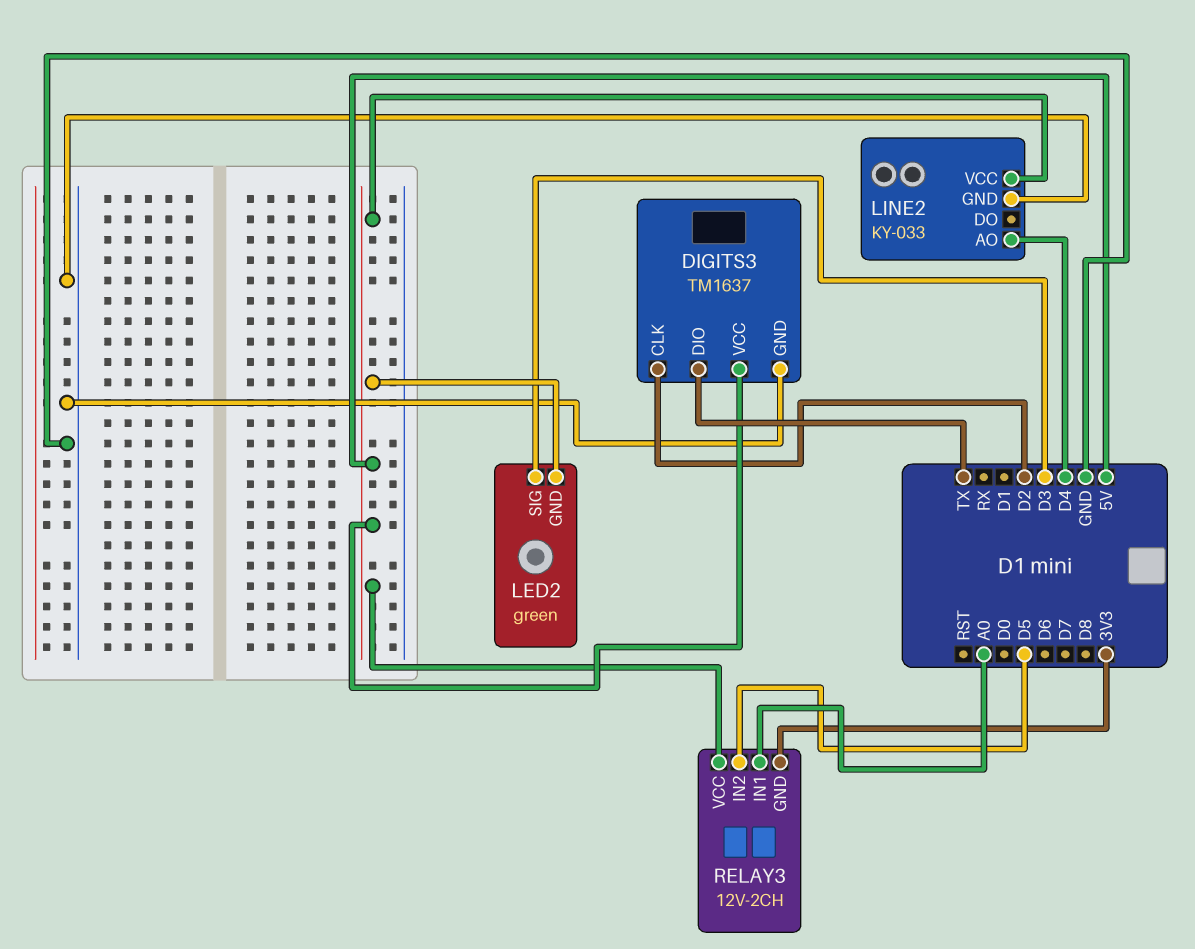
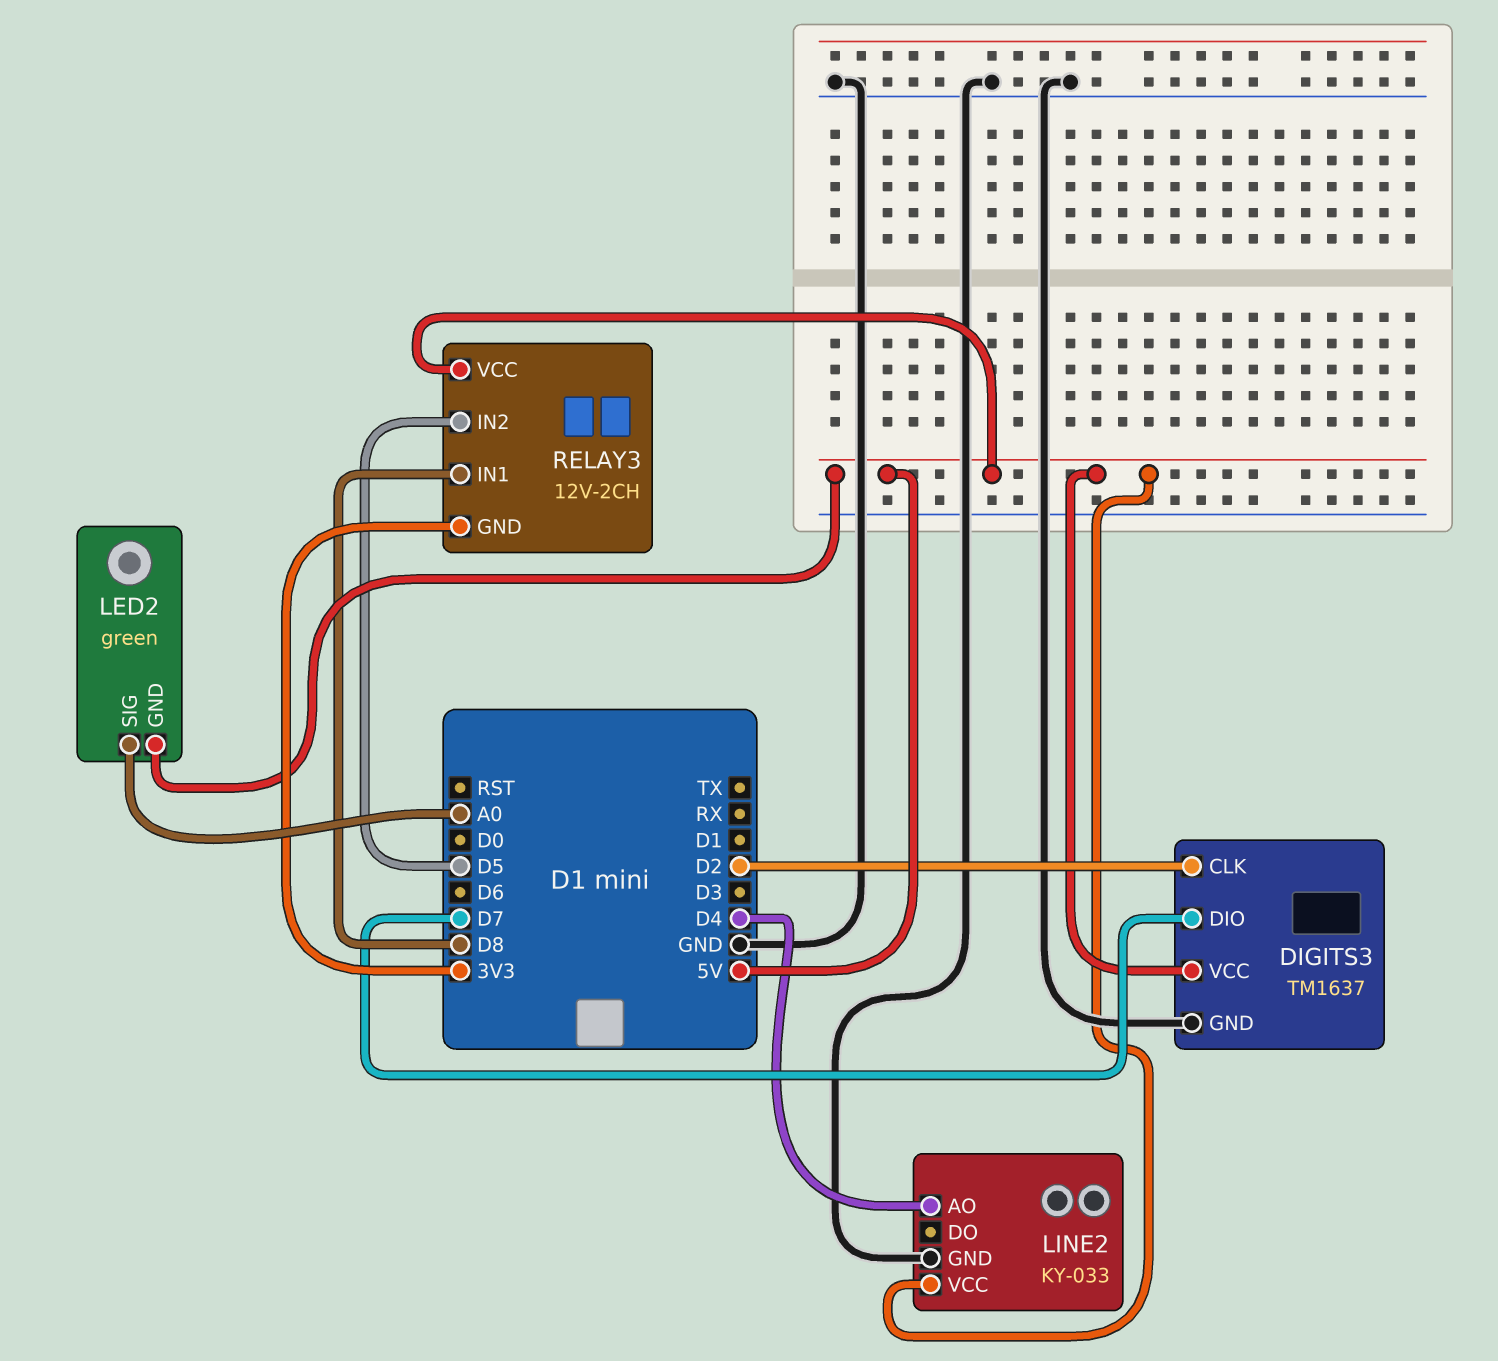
DIGITS3 pin DIO: TX -> D7
LED2 pin SIG: D3 -> A0
RELAY3 pin IN1: A0 -> D8

